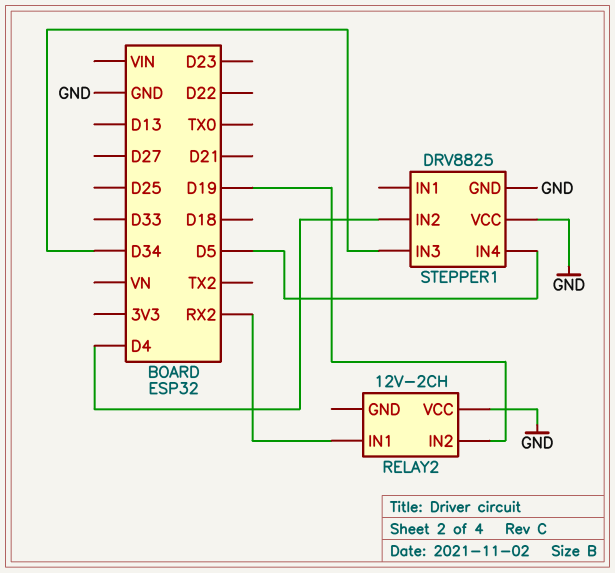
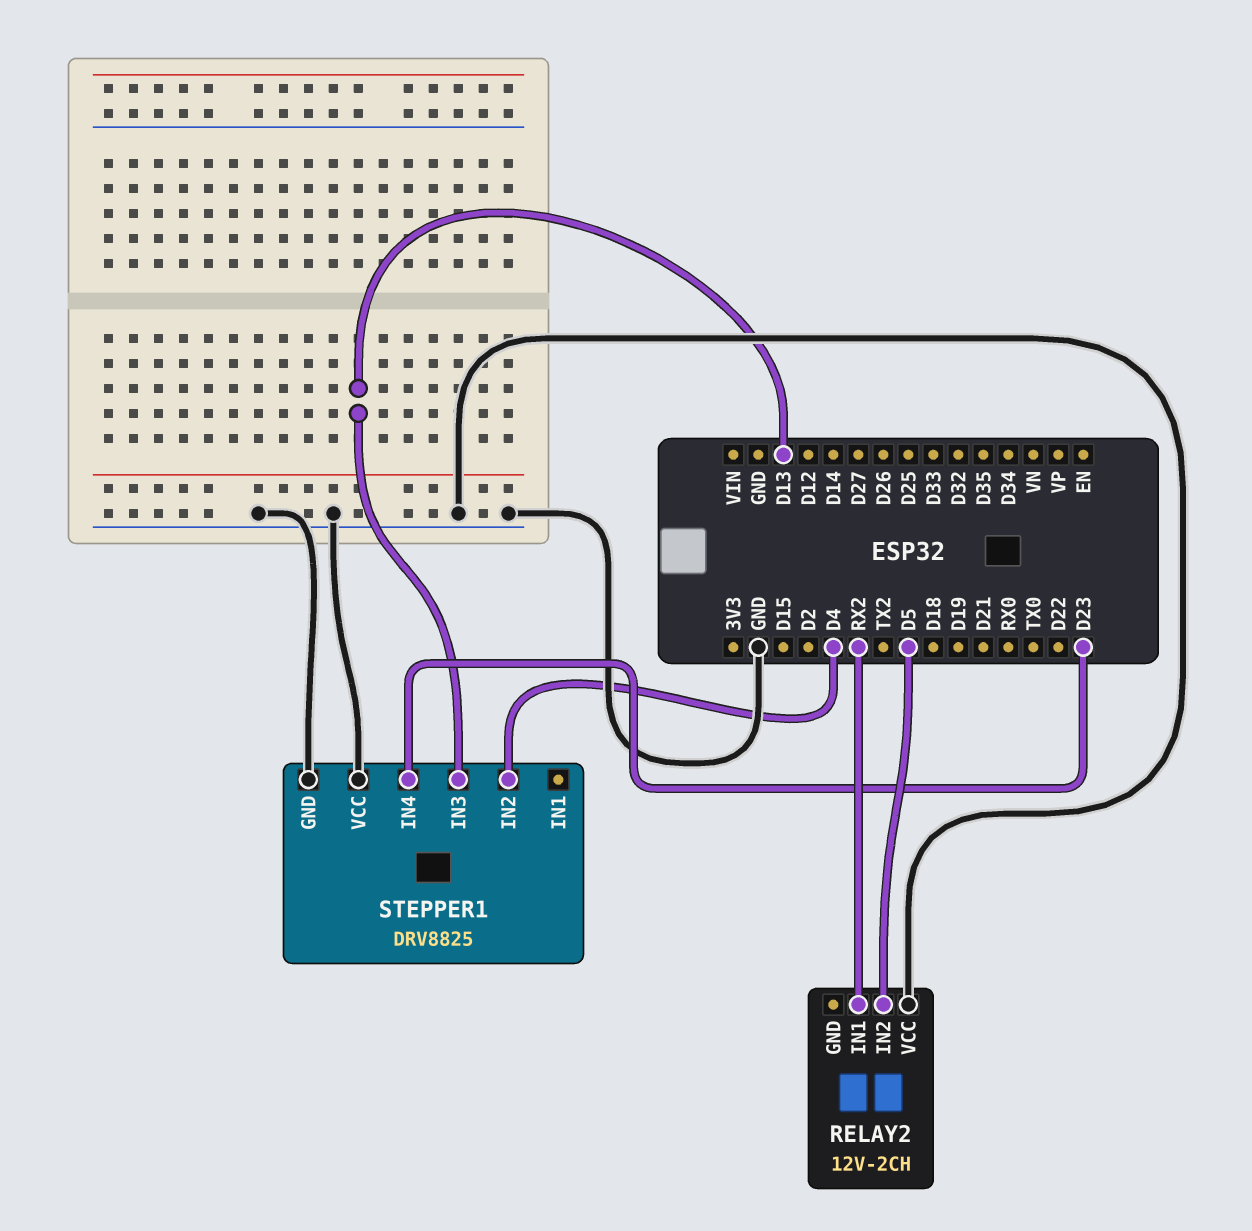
RELAY2 pin IN2: D19 -> D5
STEPPER1 pin IN3: D34 -> D13
STEPPER1 pin IN4: D5 -> D23

